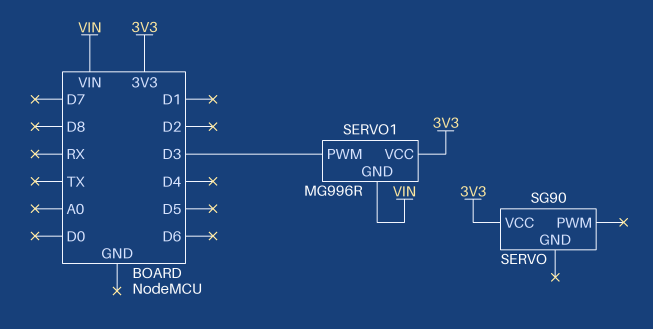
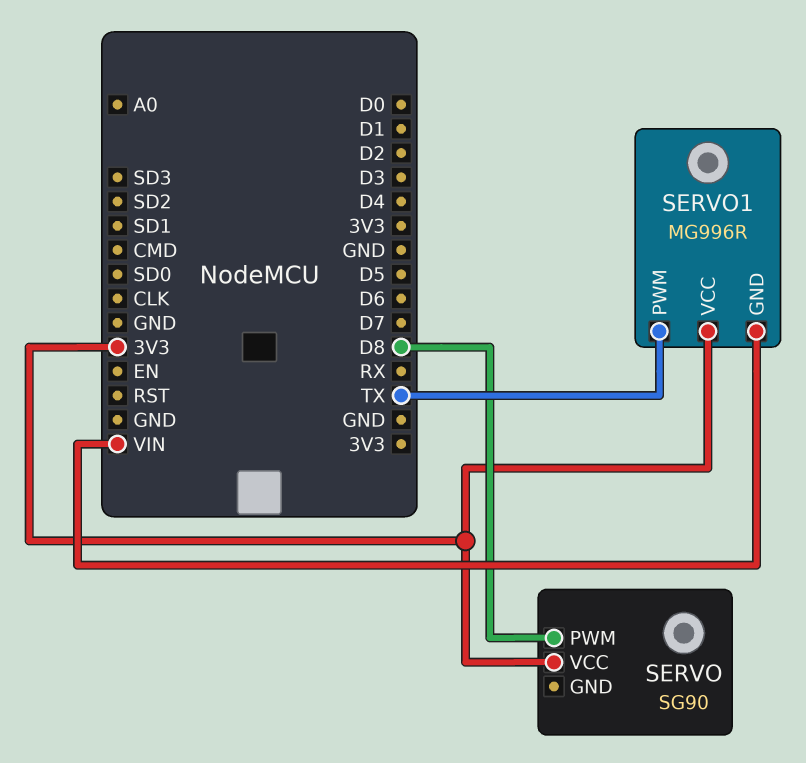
SERVO pin PWM: none -> D8
SERVO1 pin PWM: D3 -> TX

